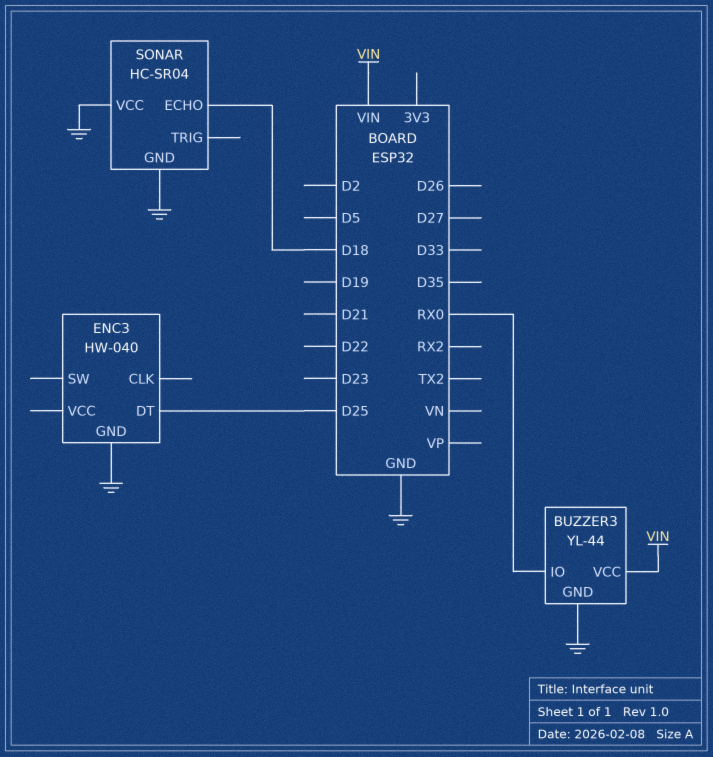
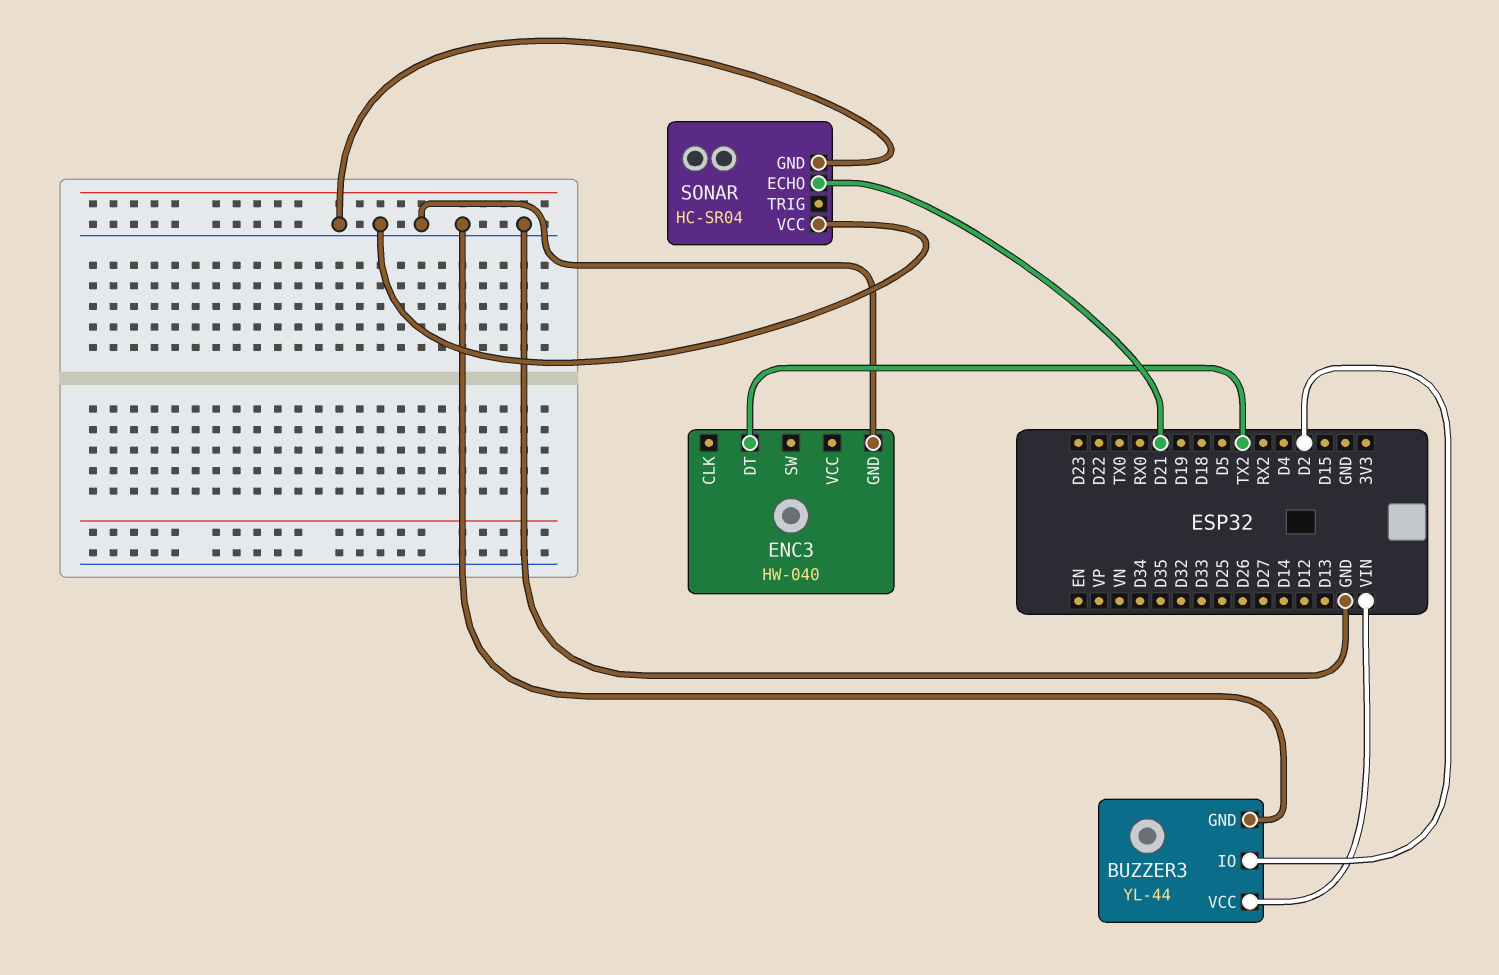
BUZZER3 pin IO: RX0 -> D2
ENC3 pin DT: D25 -> TX2
SONAR pin ECHO: D18 -> D21

